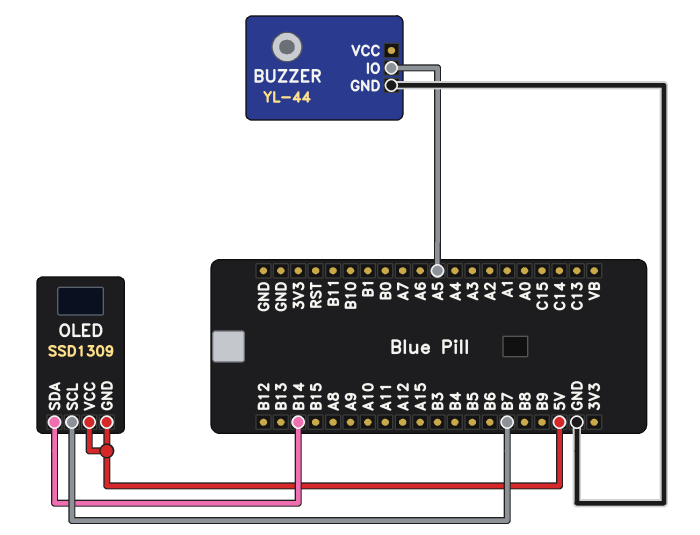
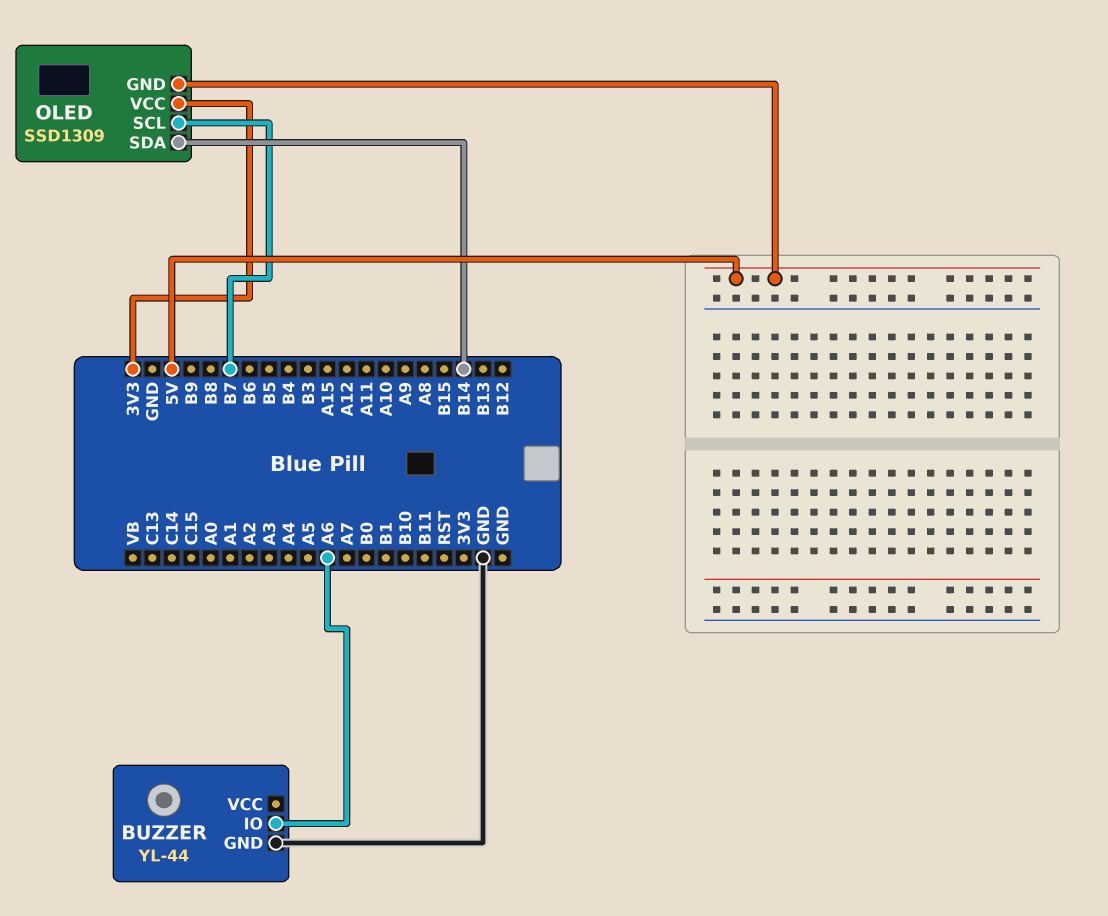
BUZZER pin IO: A5 -> A6
OLED pin VCC: 5V -> 3V3

